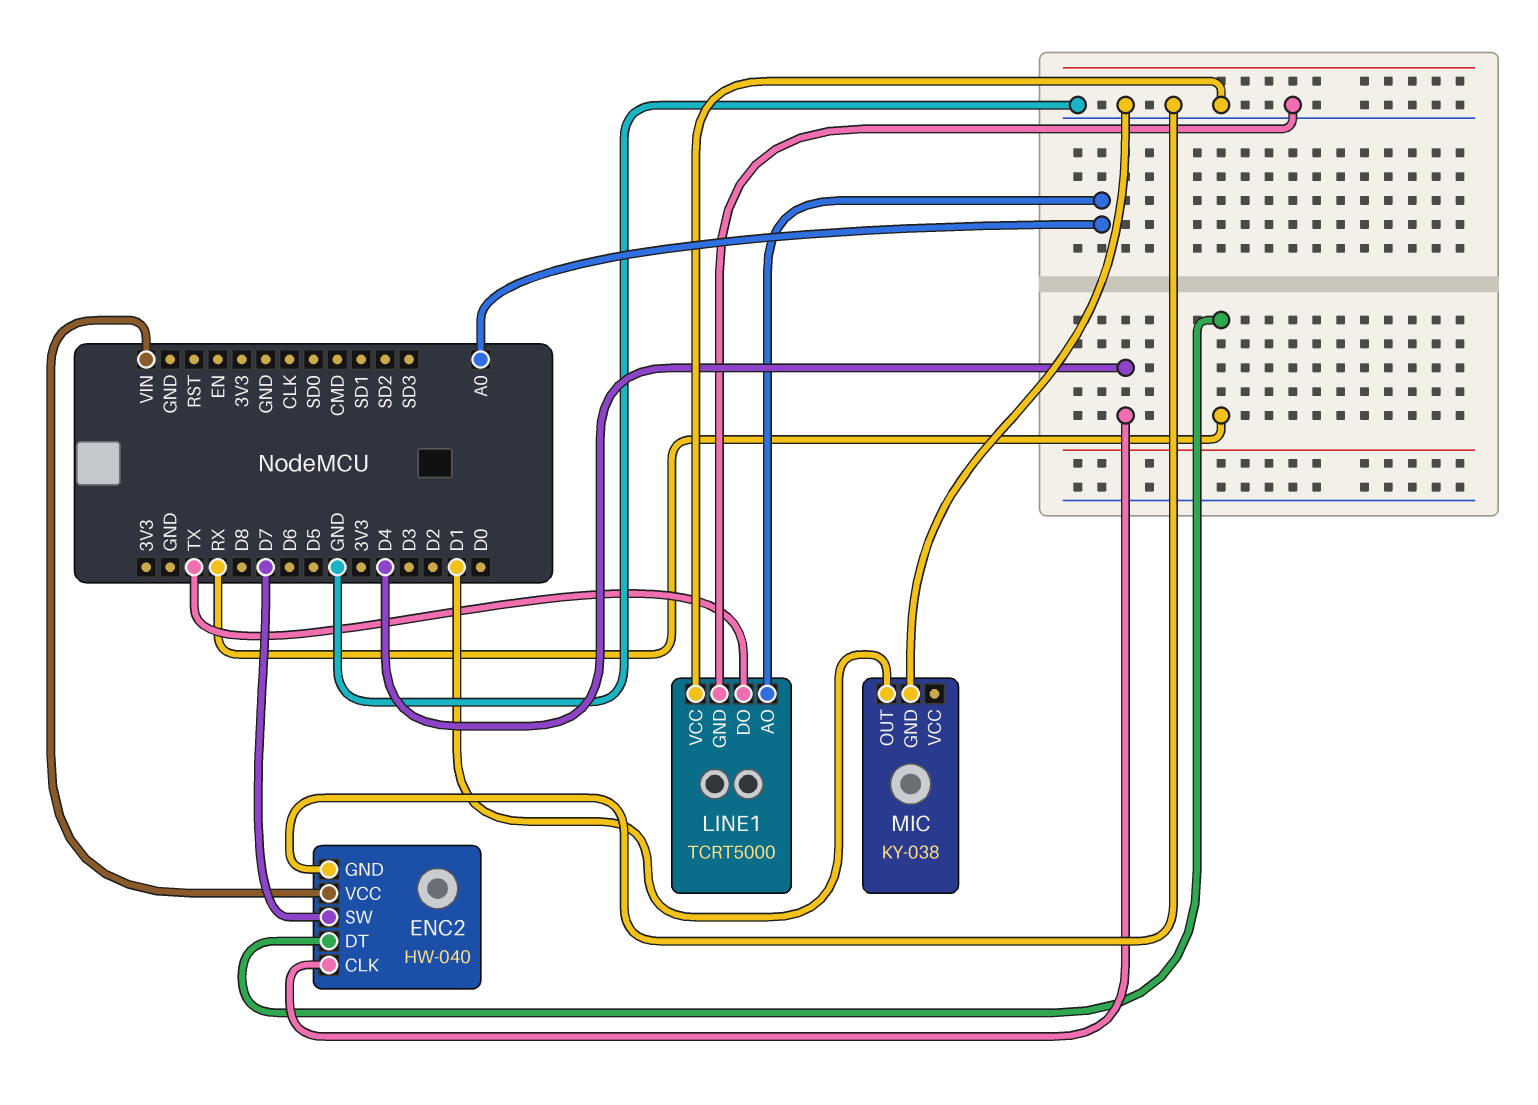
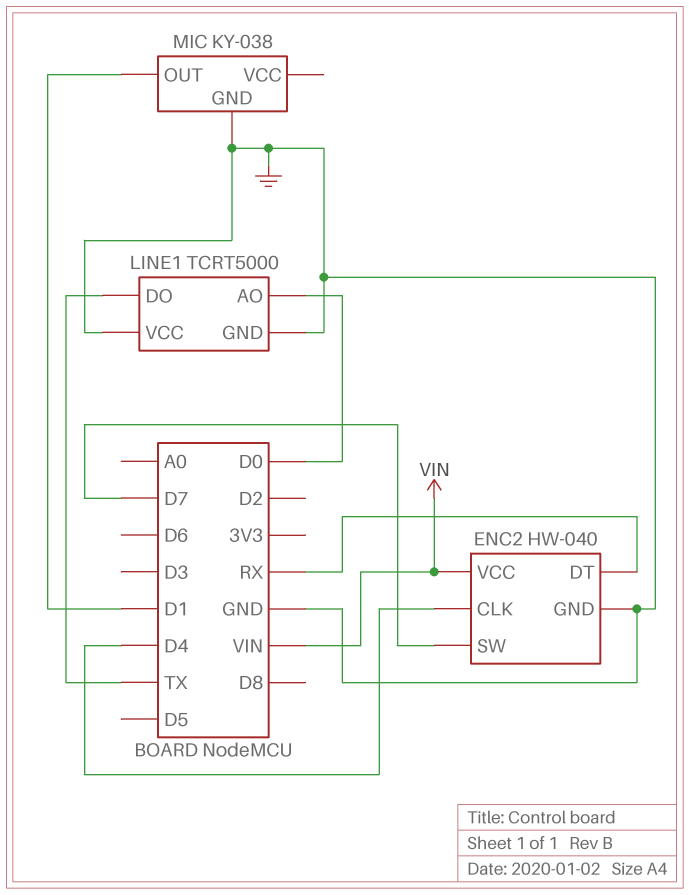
LINE1 pin AO: A0 -> D0

